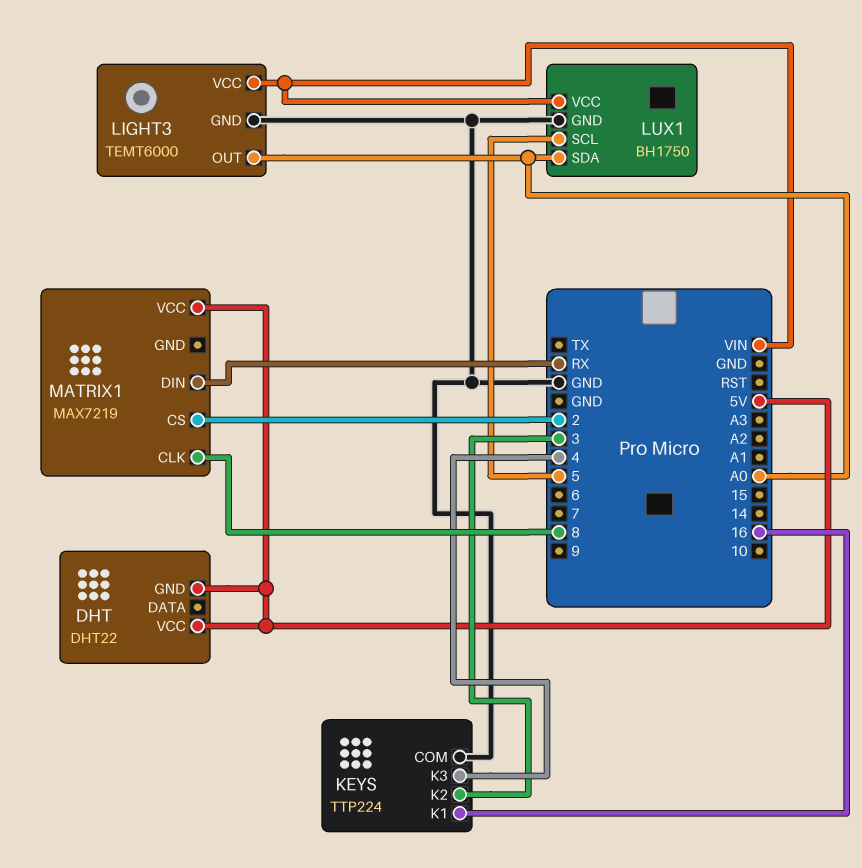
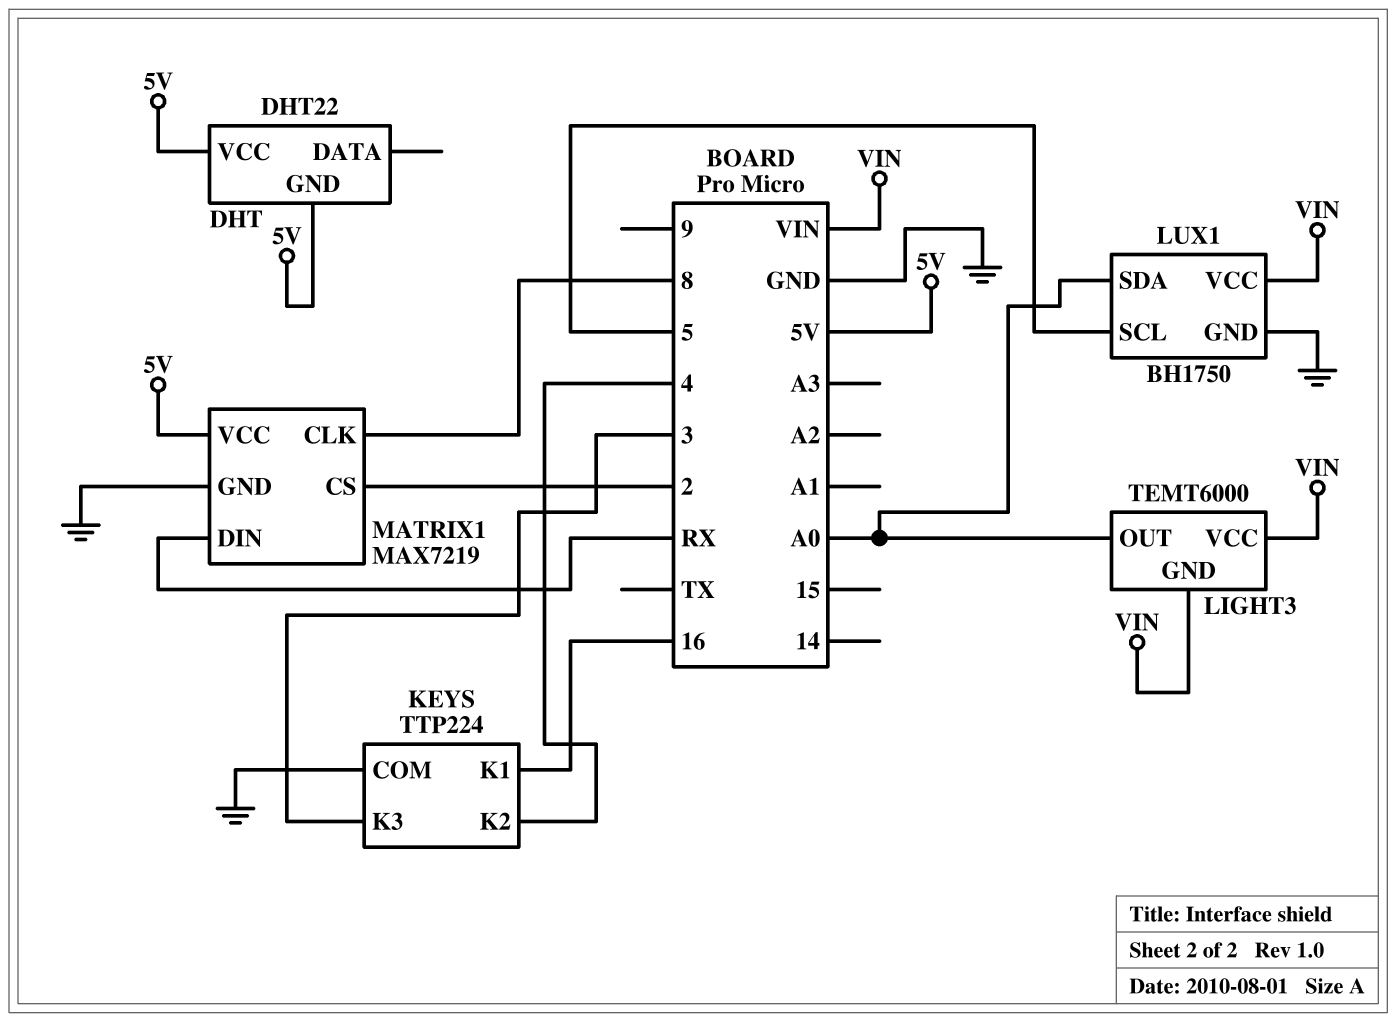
KEYS pin K2: 3 -> 4
KEYS pin K3: 4 -> 3
LIGHT3 pin GND: GND -> VIN
MATRIX1 pin GND: none -> GND

